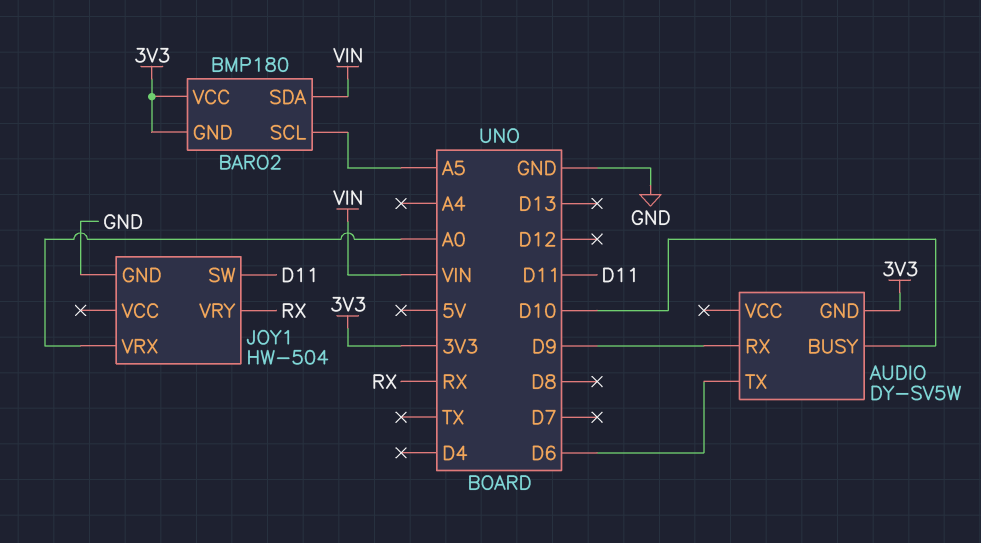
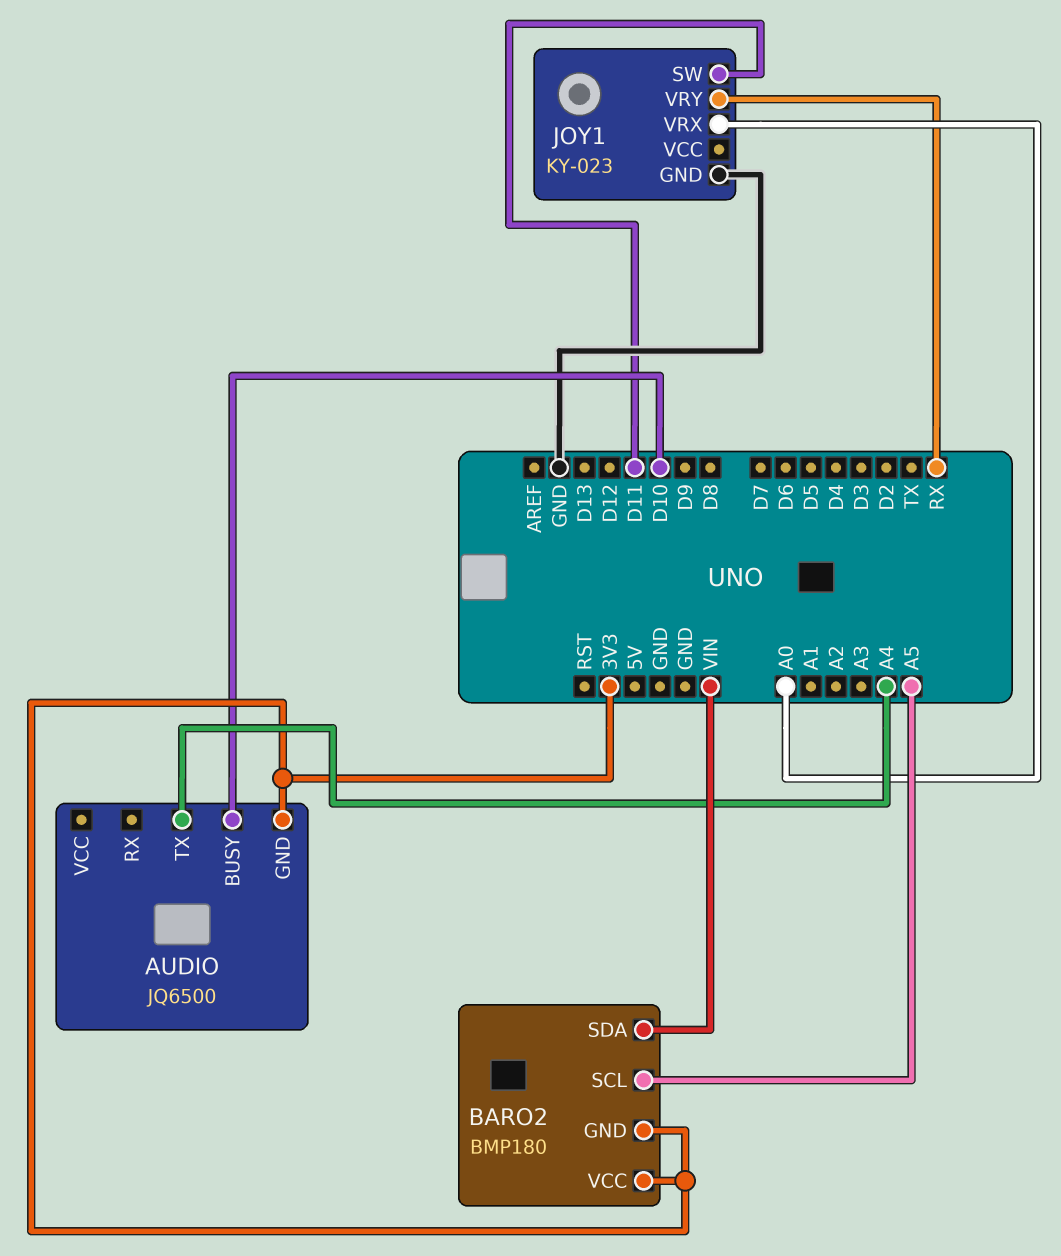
AUDIO: DY-SV5W -> JQ6500
AUDIO pin RX: D9 -> none
AUDIO pin TX: D6 -> A4
JOY1: HW-504 -> KY-023

